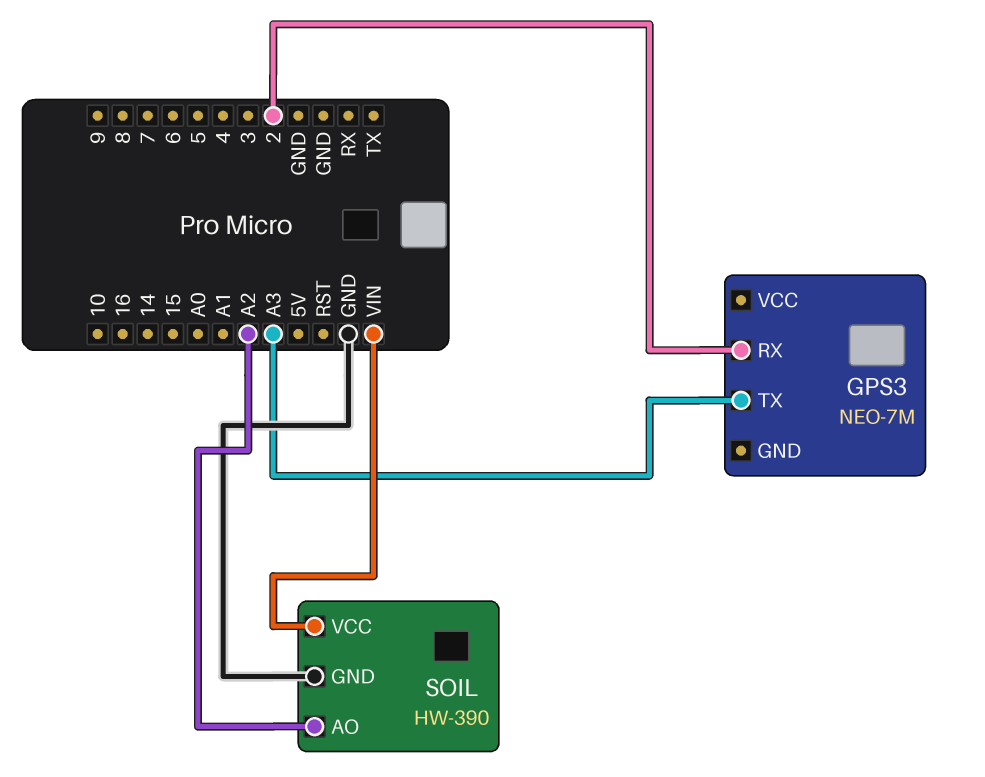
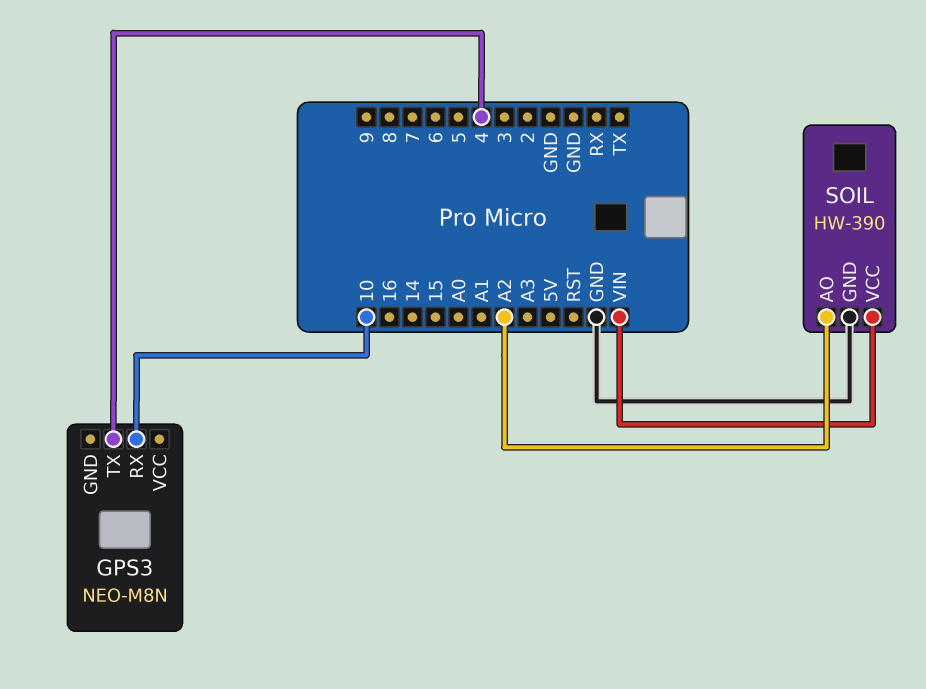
GPS3: NEO-7M -> NEO-M8N
GPS3 pin RX: 2 -> 10
GPS3 pin TX: A3 -> 4

